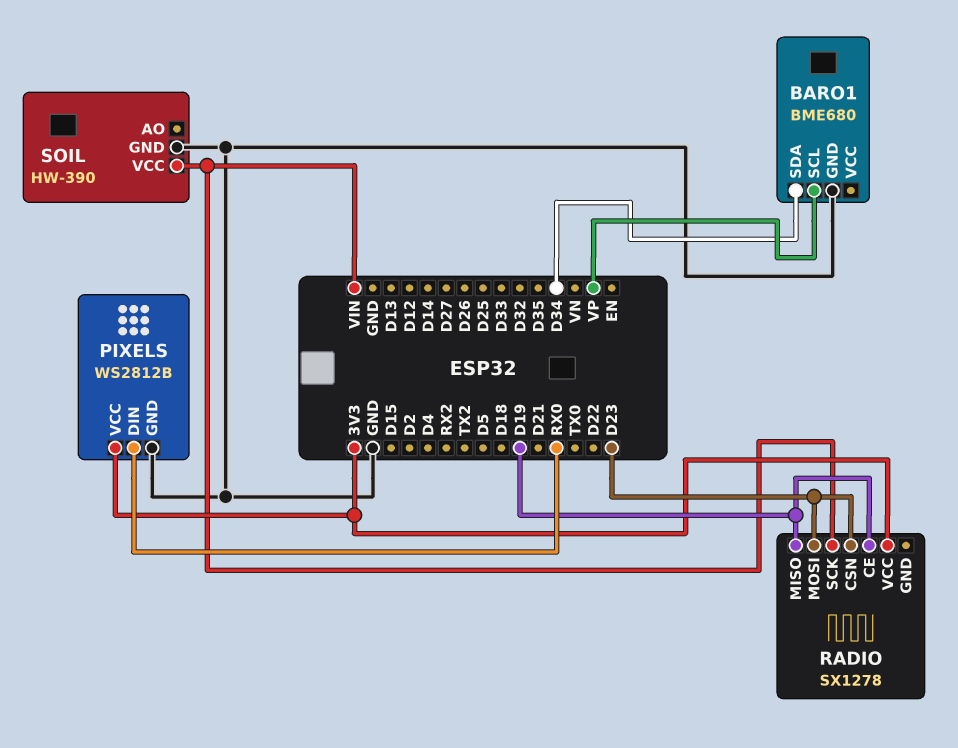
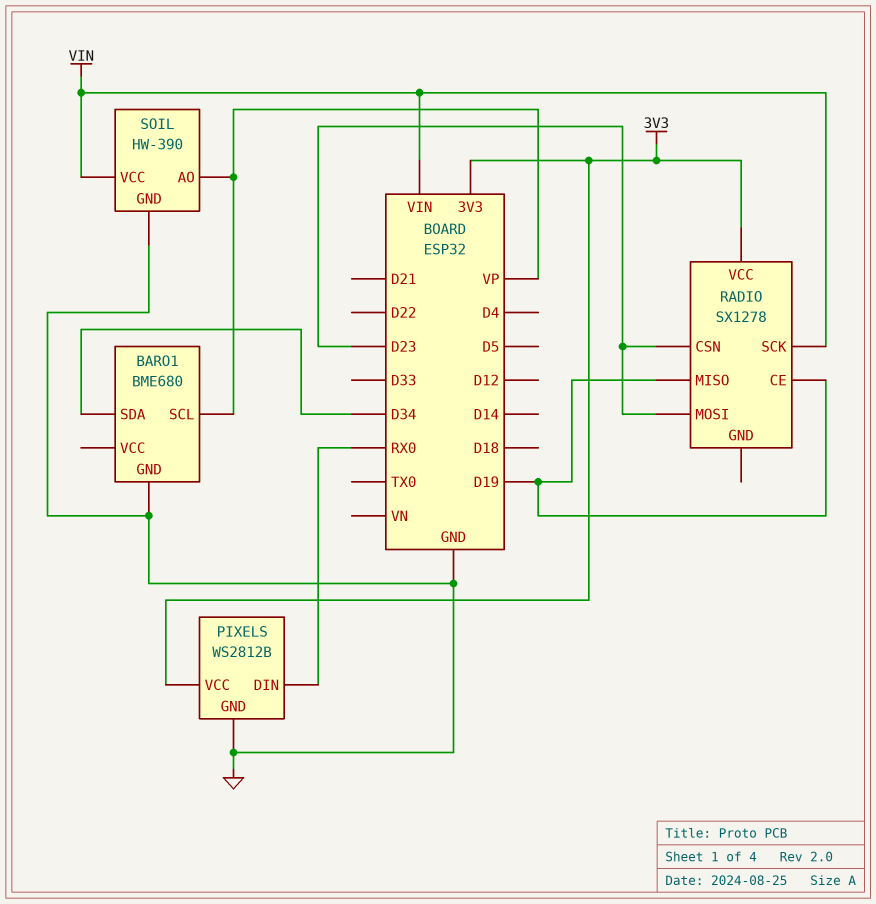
SOIL pin AO: none -> VP

